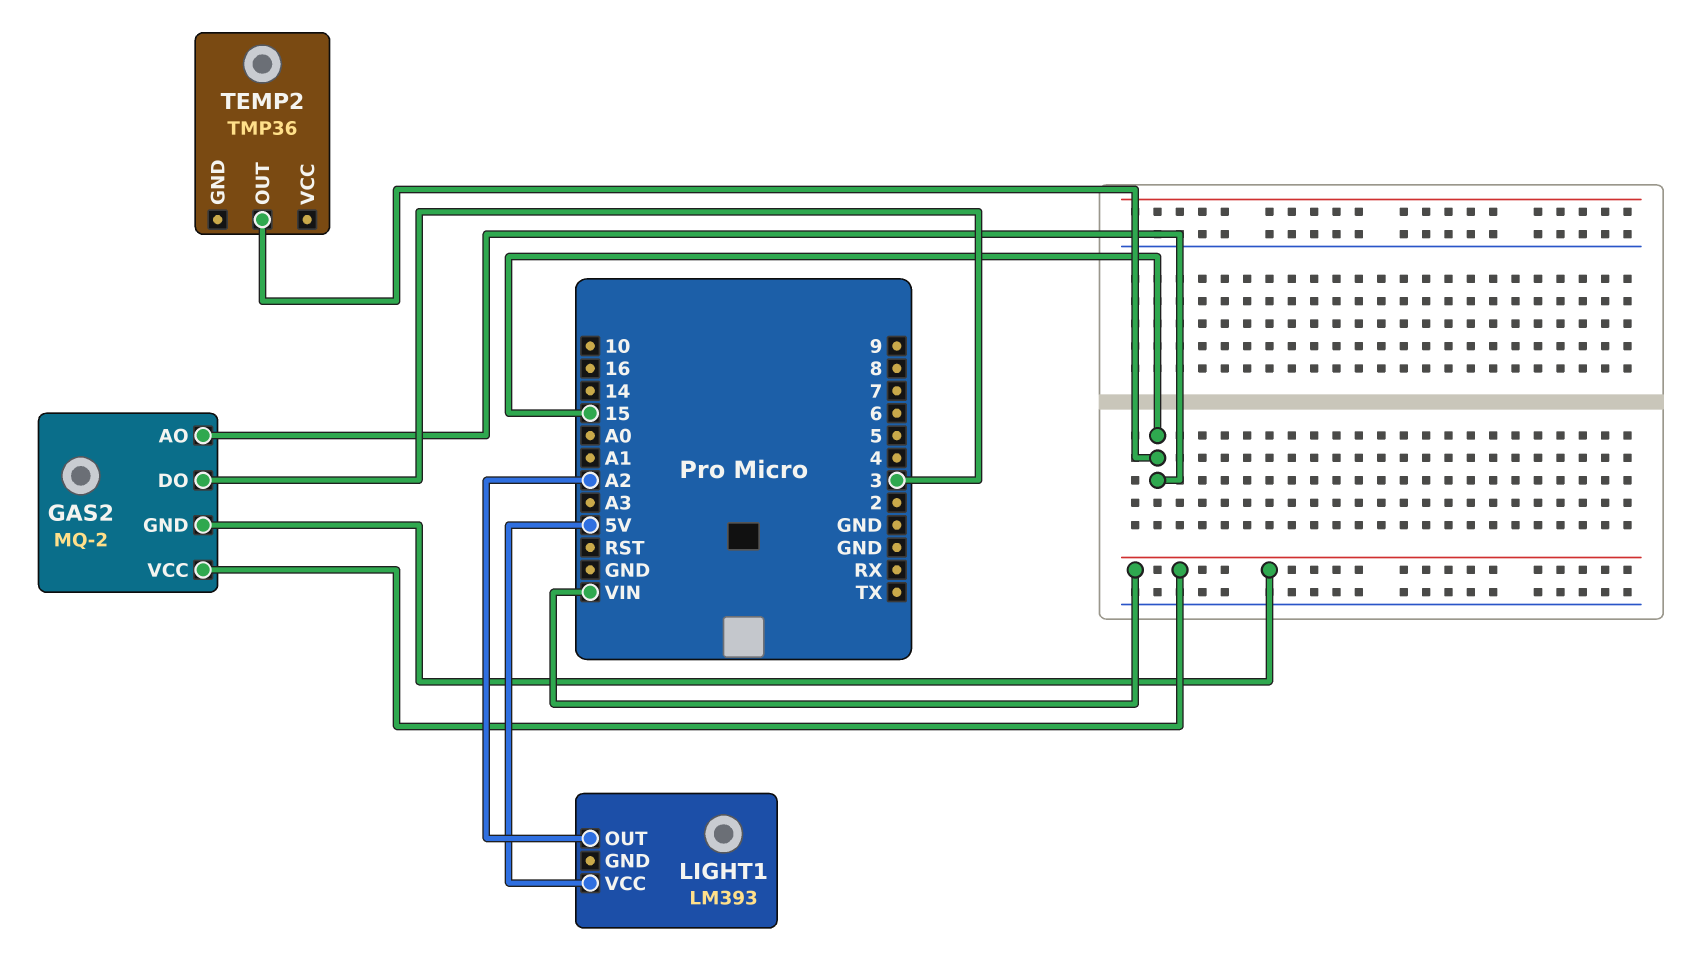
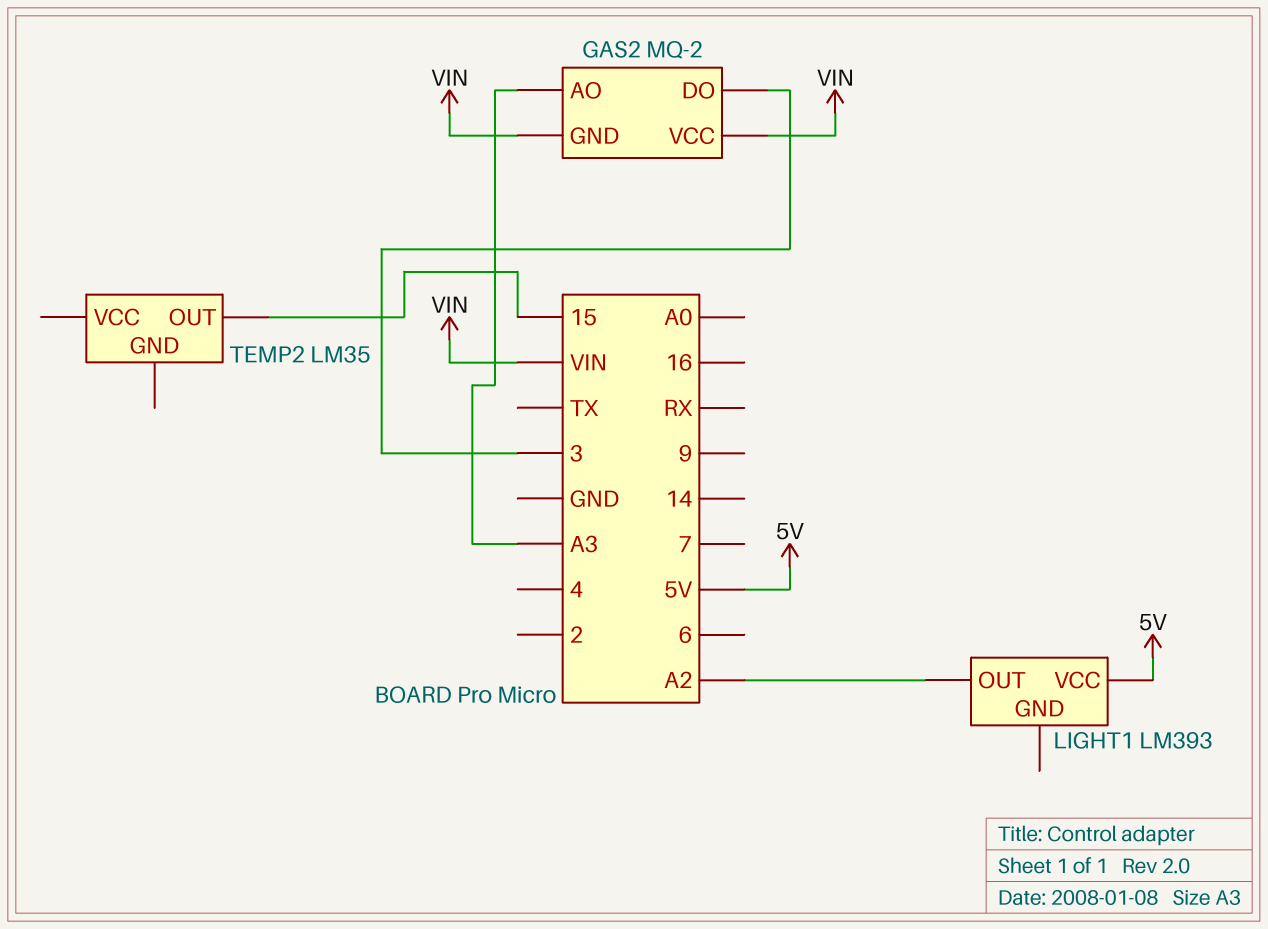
GAS2 pin AO: 15 -> A3
TEMP2: TMP36 -> LM35

